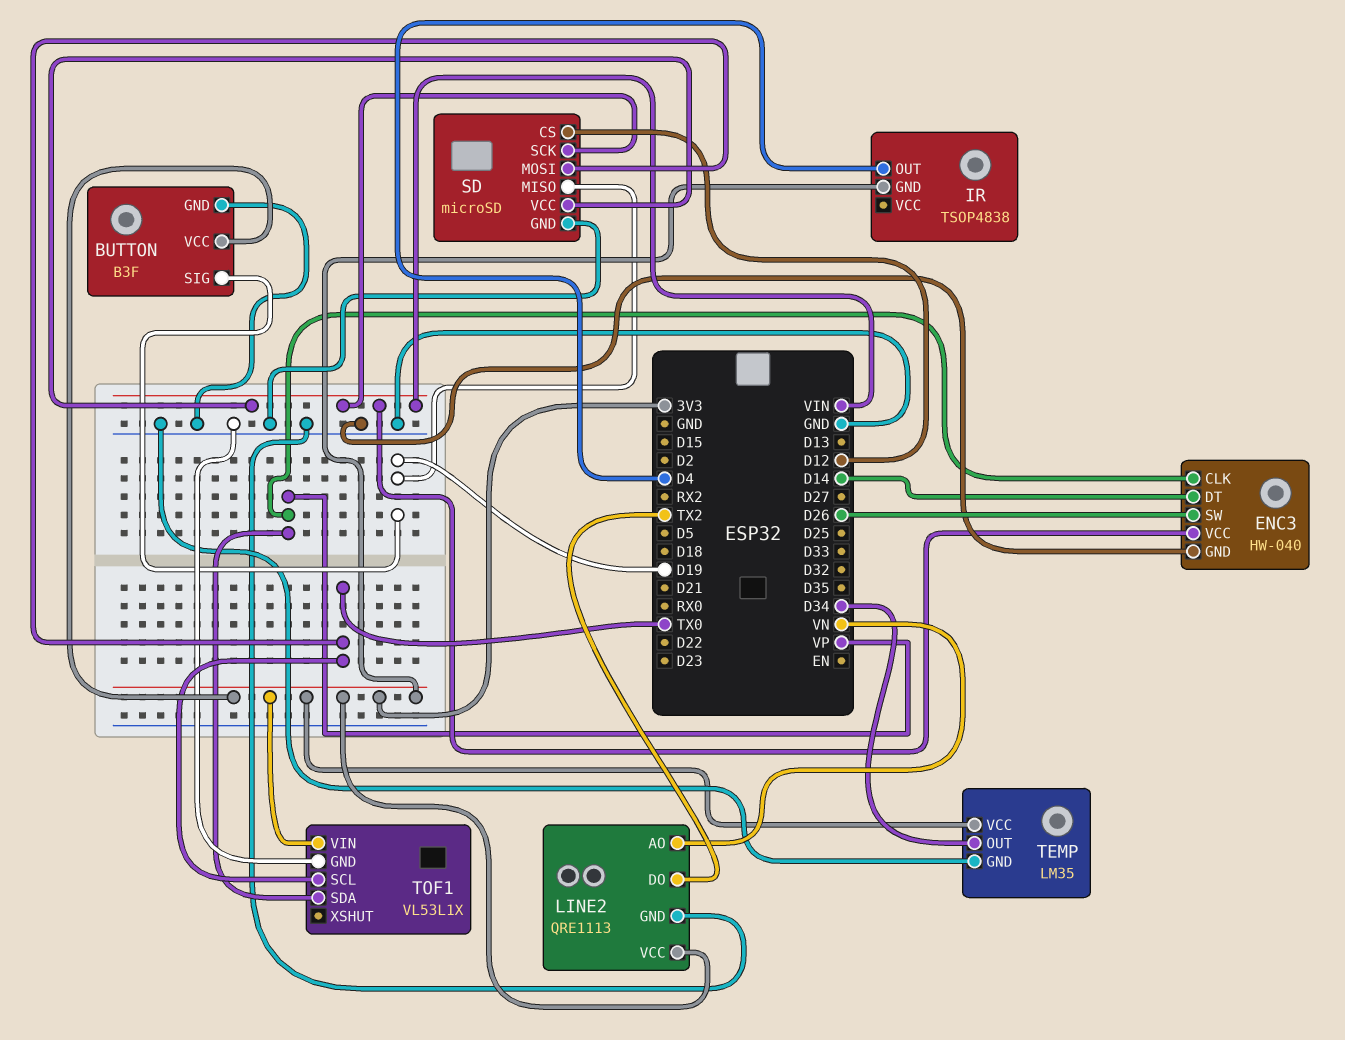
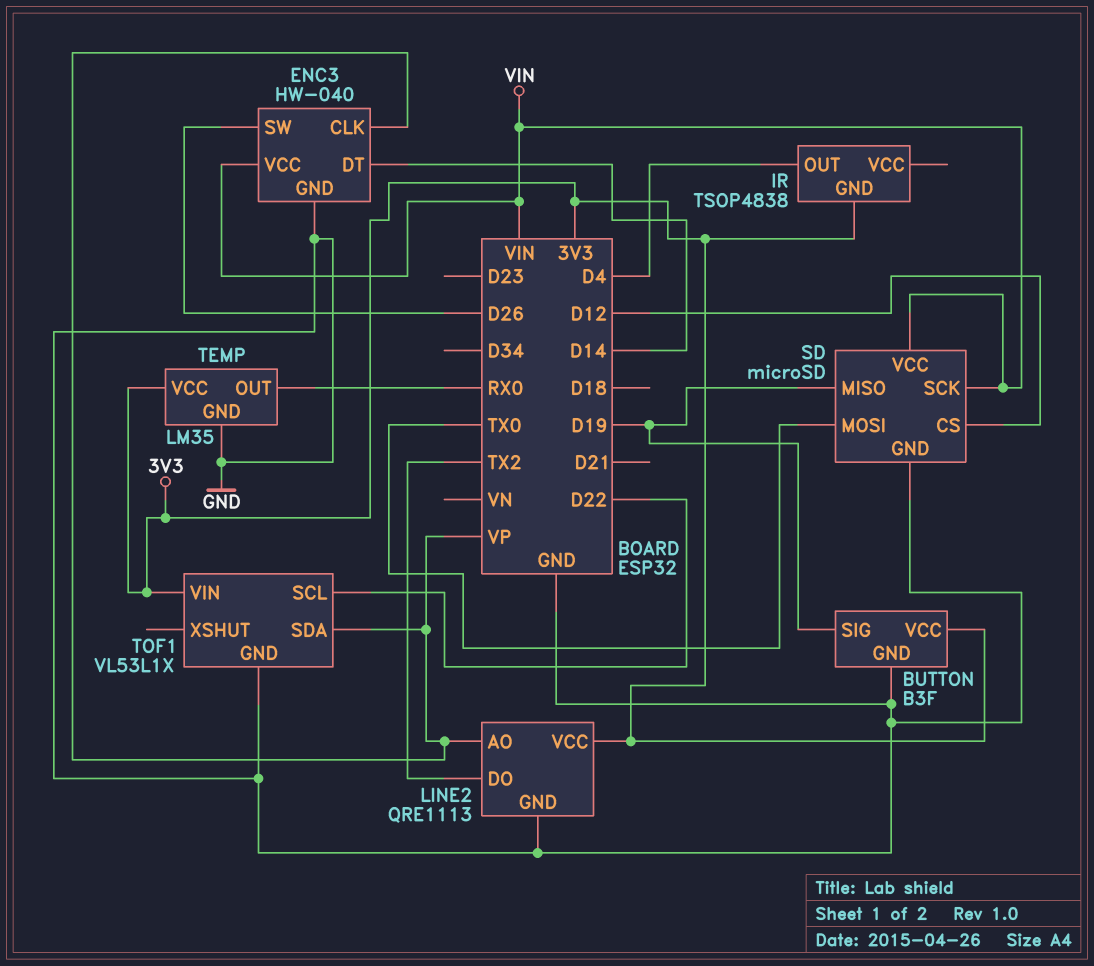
LINE2 pin AO: VN -> VP
TEMP pin OUT: D34 -> RX0
TOF1 pin SCL: TX0 -> D22

